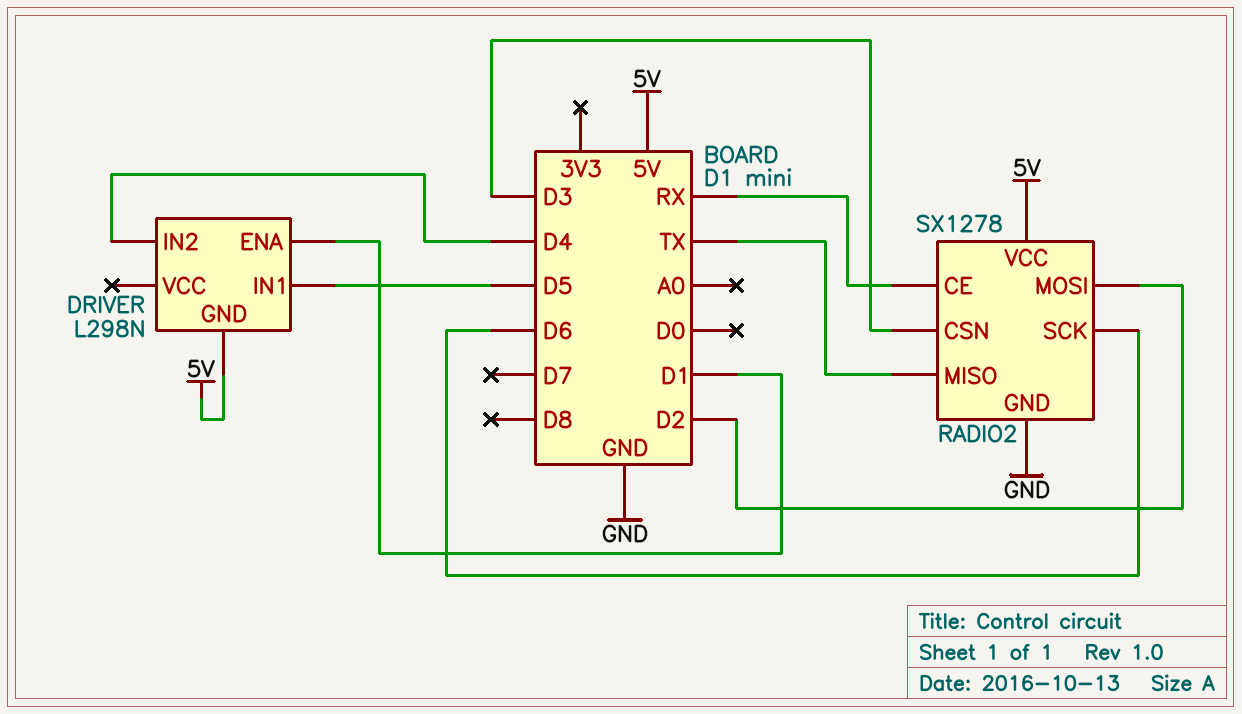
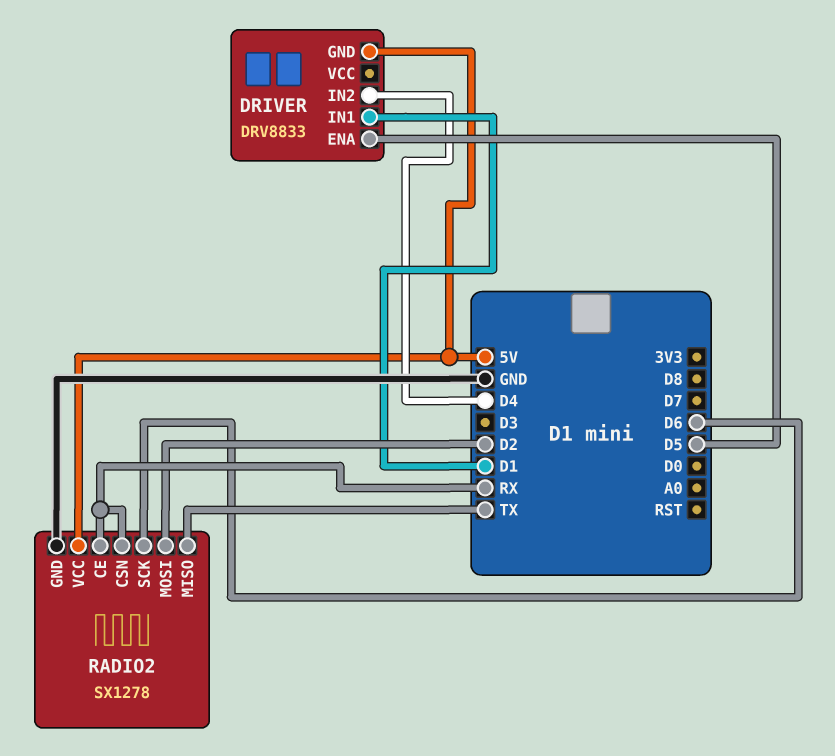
DRIVER: L298N -> DRV8833
DRIVER pin ENA: D1 -> D5
DRIVER pin IN1: D5 -> D1
RADIO2 pin CSN: D3 -> RX

